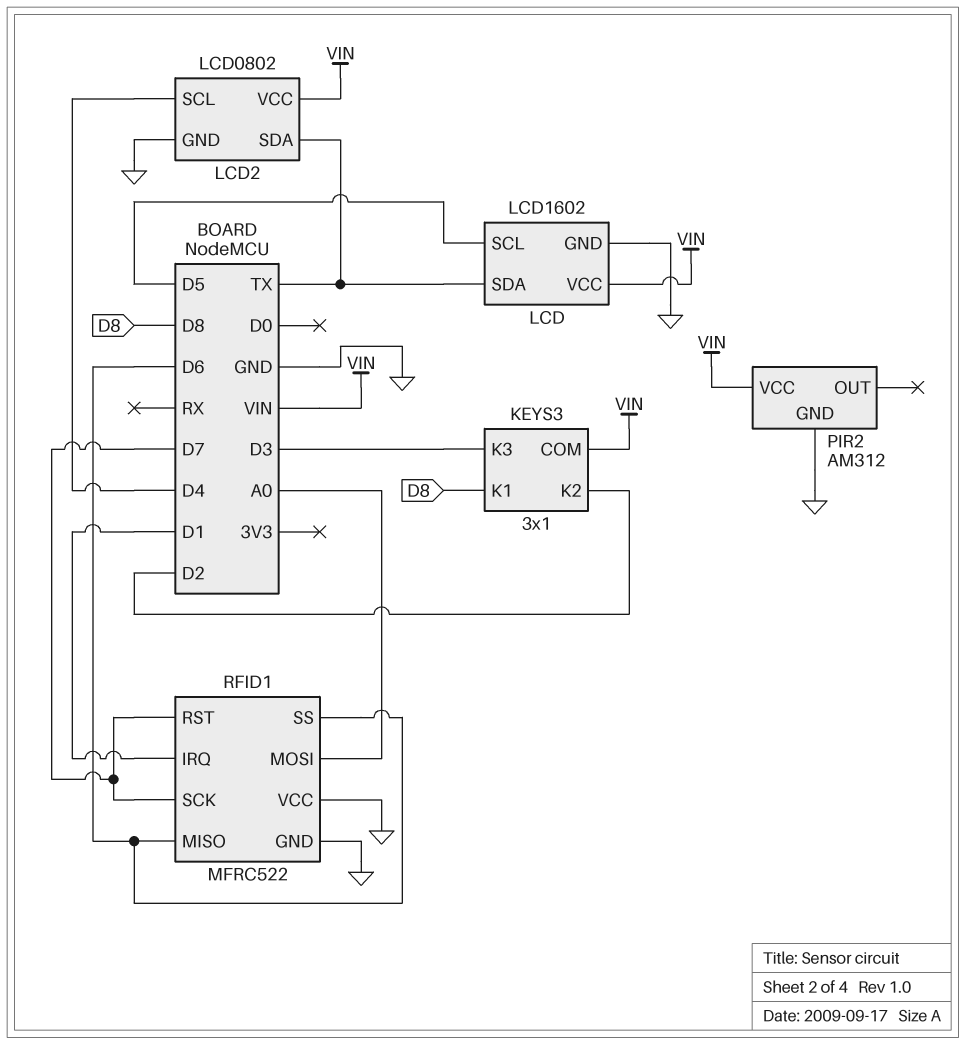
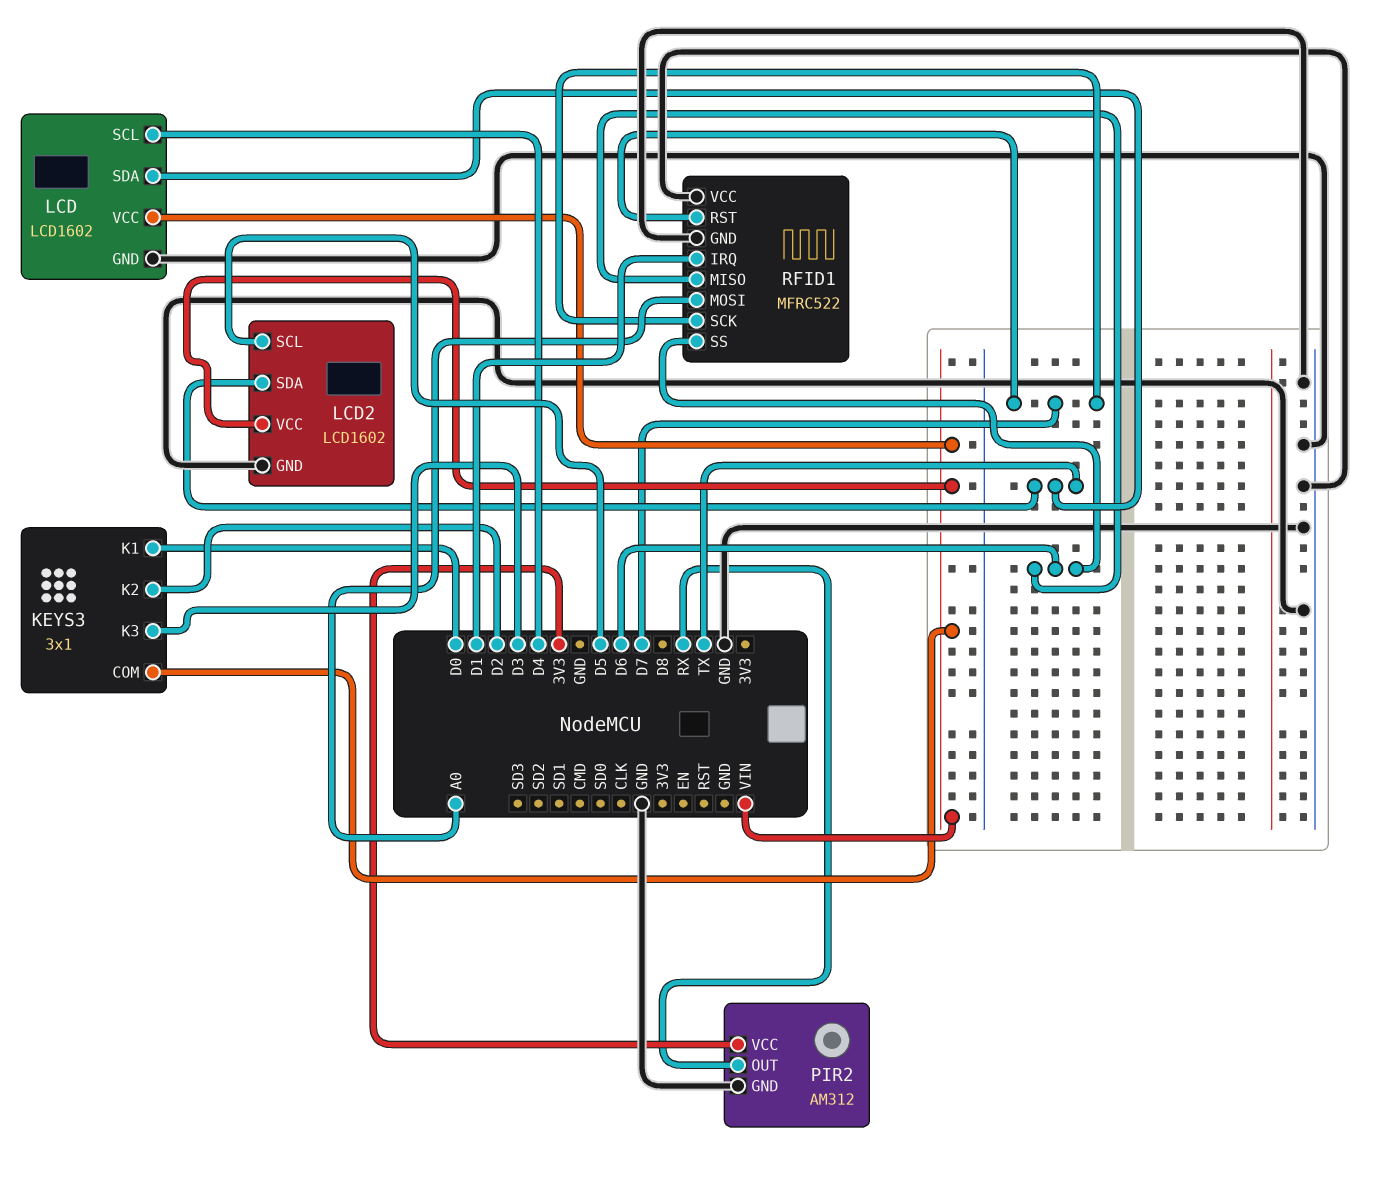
KEYS3 pin K1: D8 -> D0
LCD pin SCL: D5 -> D4
LCD2: LCD0802 -> LCD1602
LCD2 pin SCL: D4 -> D5
PIR2 pin OUT: none -> RX
PIR2 pin VCC: VIN -> 3V3

